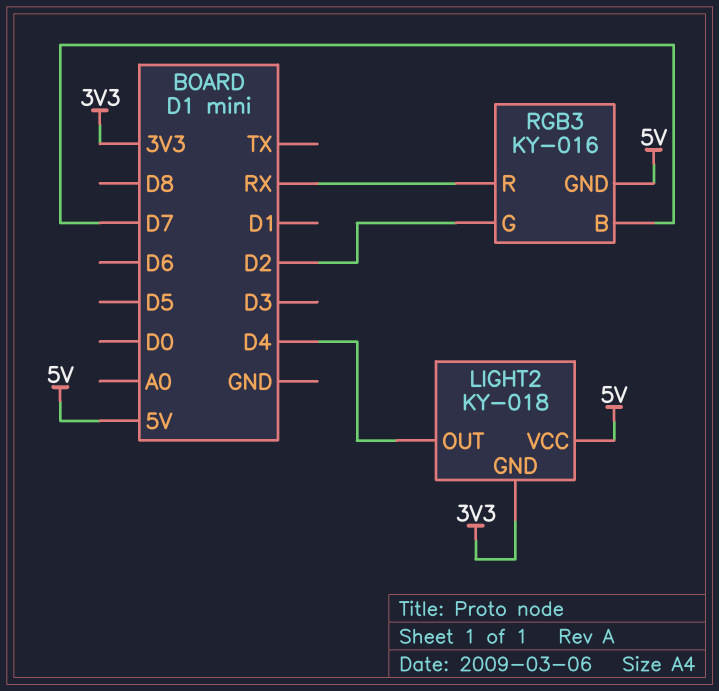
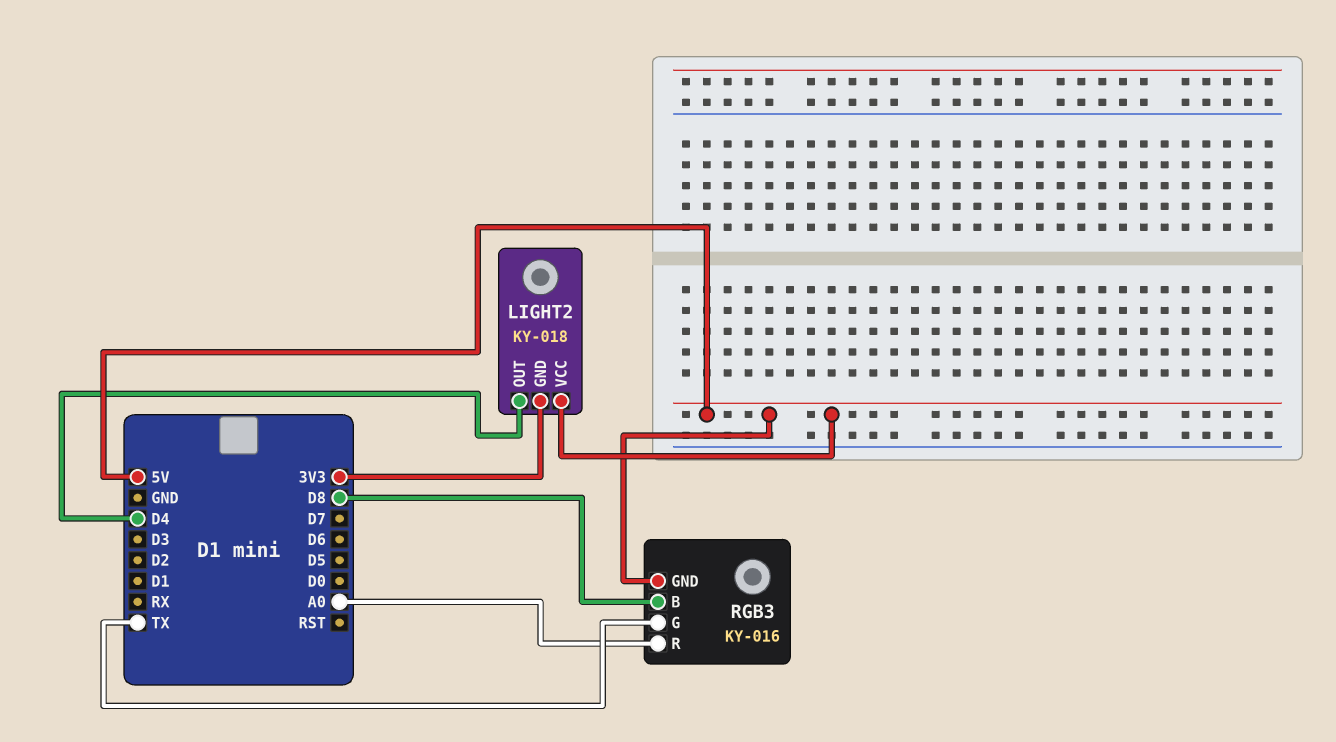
RGB3 pin B: D7 -> D8
RGB3 pin G: D2 -> TX
RGB3 pin R: RX -> A0

